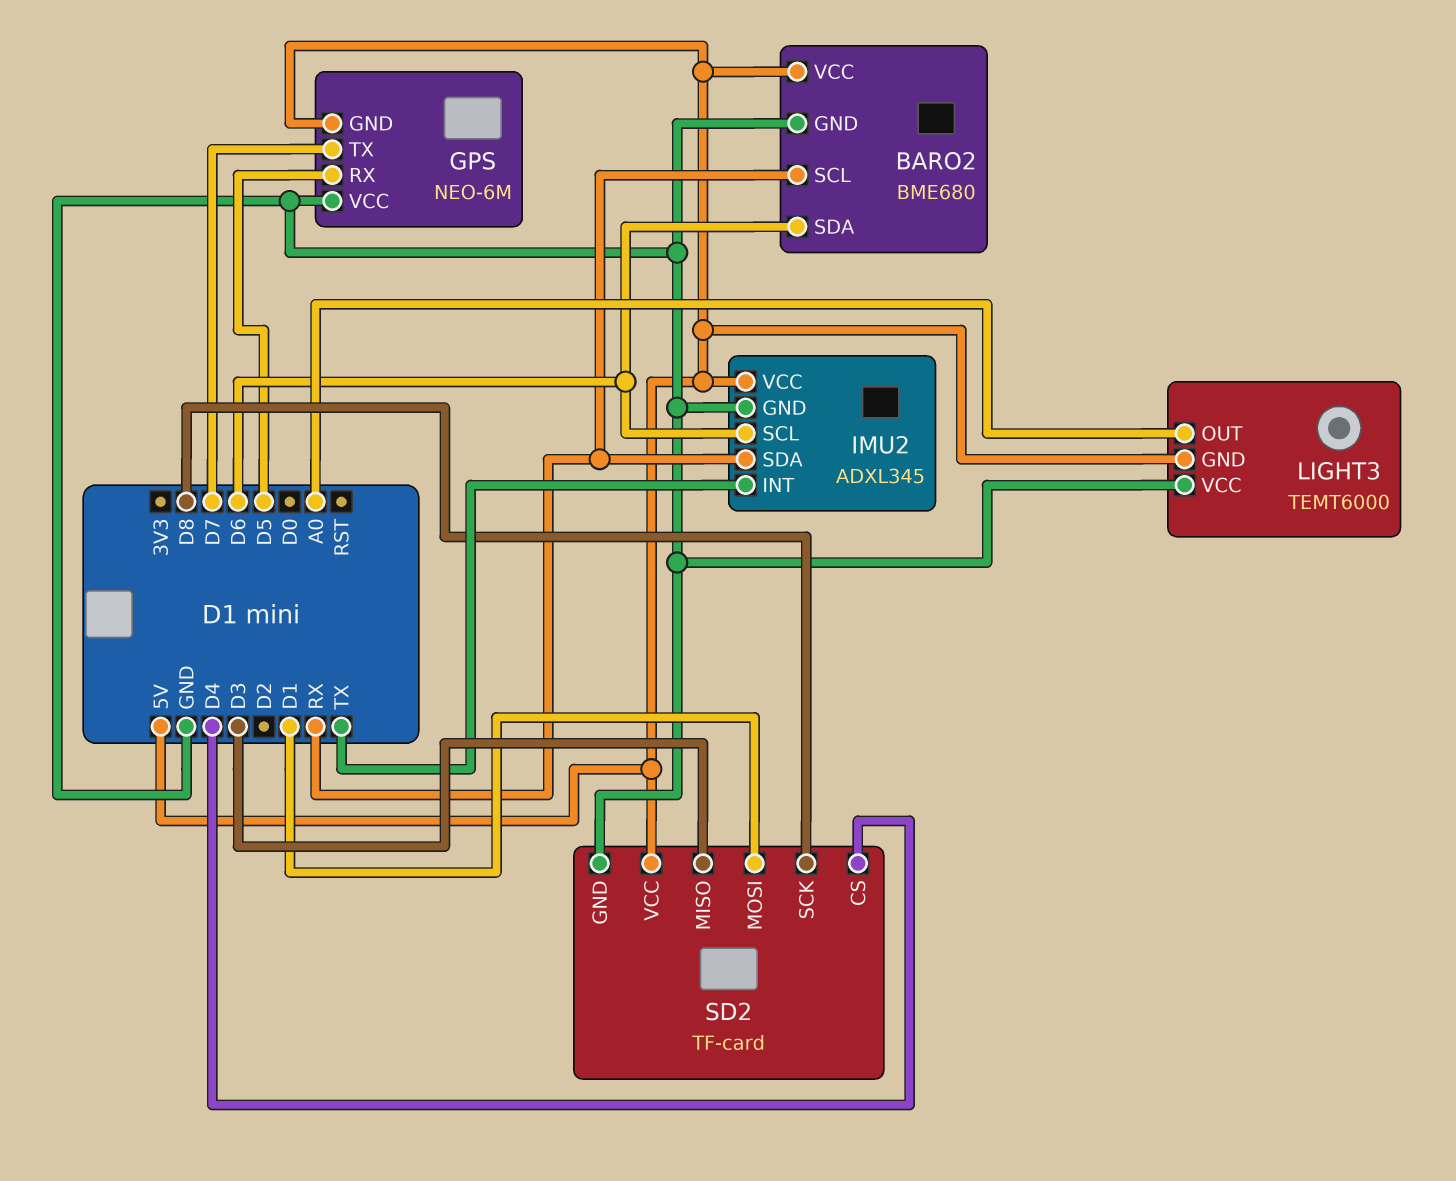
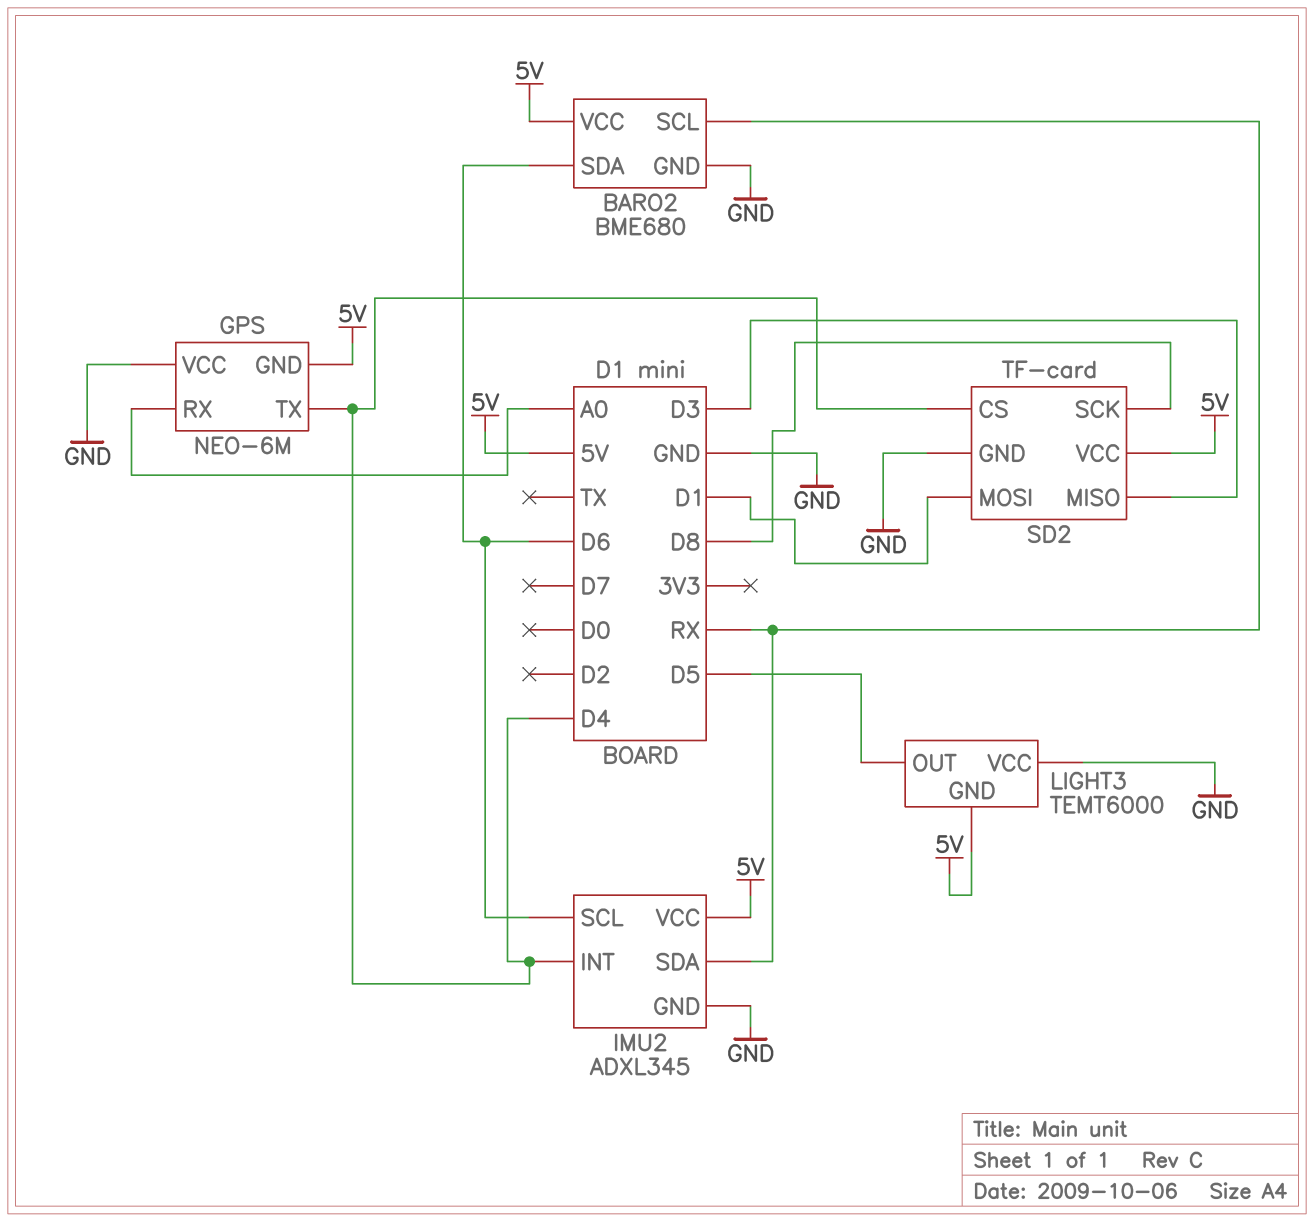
GPS pin RX: D5 -> A0
GPS pin TX: D7 -> D4
IMU2 pin INT: TX -> D4
LIGHT3 pin OUT: A0 -> D5

